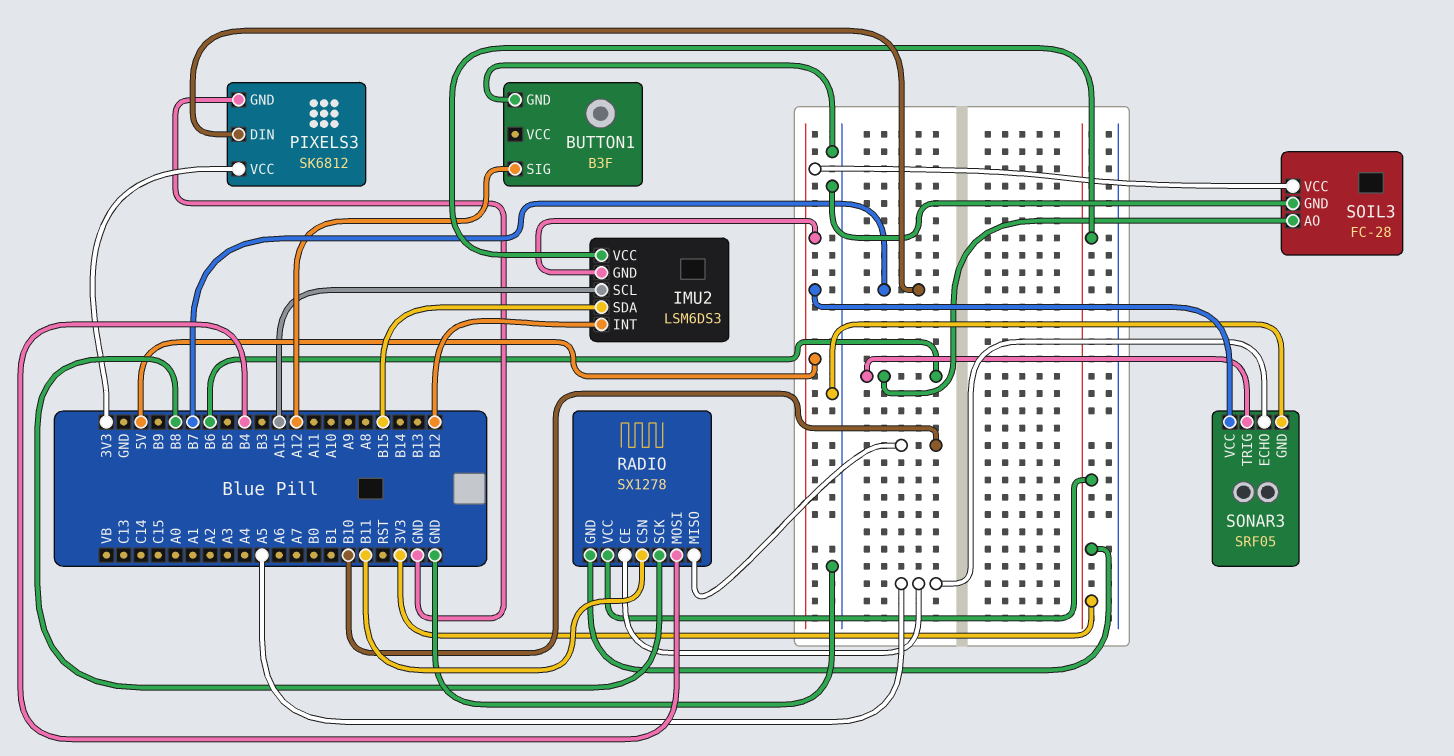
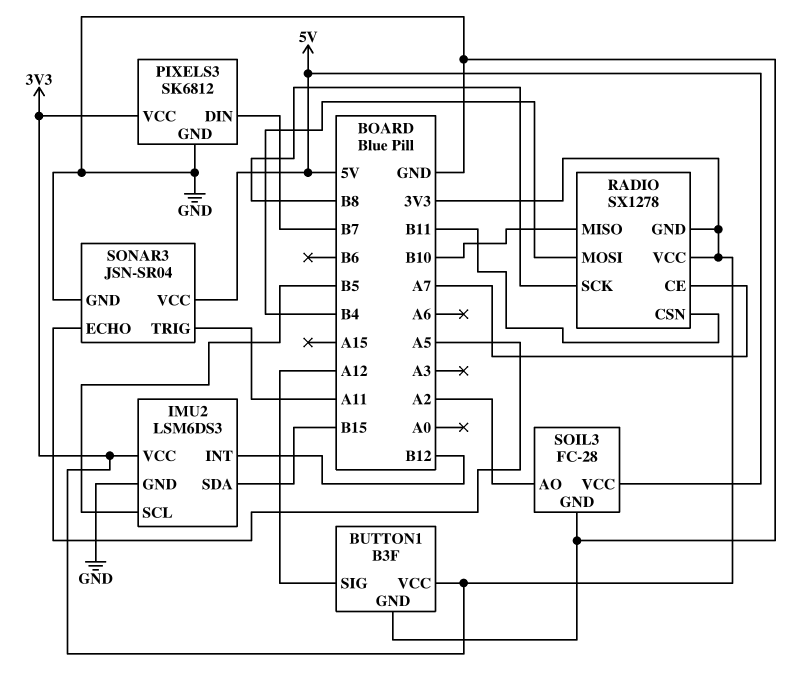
BUTTON1 pin VCC: none -> 3V3
IMU2 pin GND: 5V -> GND
IMU2 pin SCL: A15 -> B5
RADIO pin CE: A5 -> A7
SOIL3 pin AO: B6 -> A2
SONAR3: SRF05 -> JSN-SR04
SONAR3 pin TRIG: B6 -> A11

